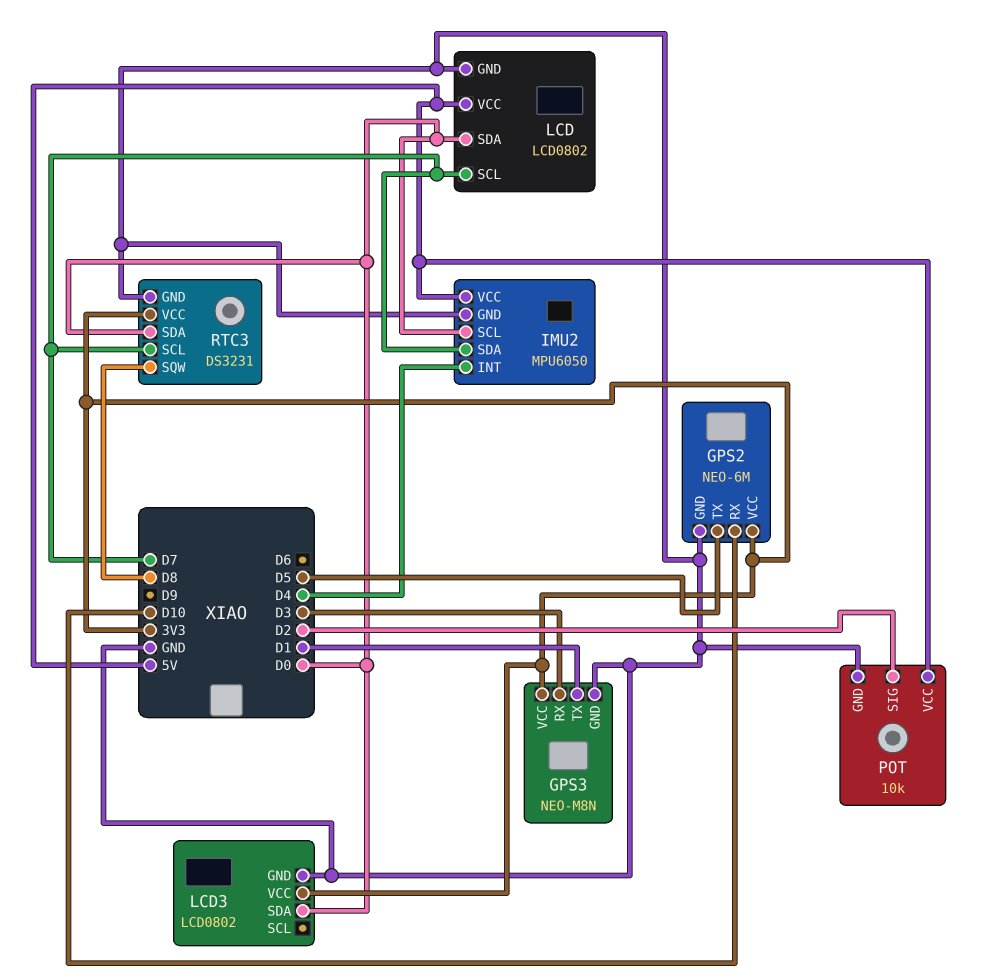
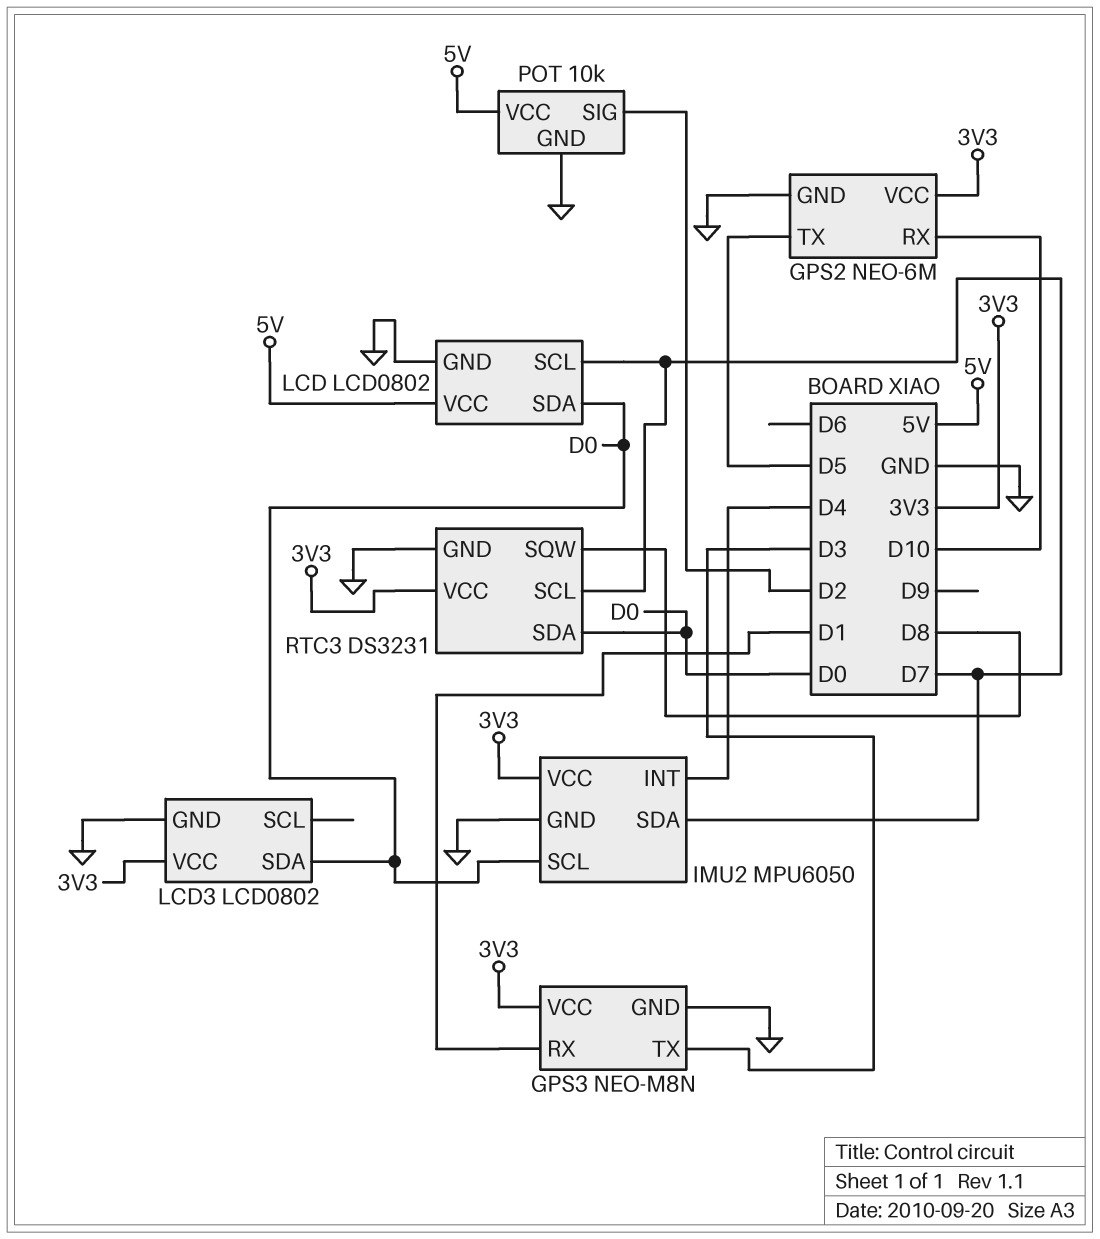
GPS3 pin RX: D3 -> D1
GPS3 pin TX: D1 -> D3
IMU2 pin VCC: 5V -> 3V3

